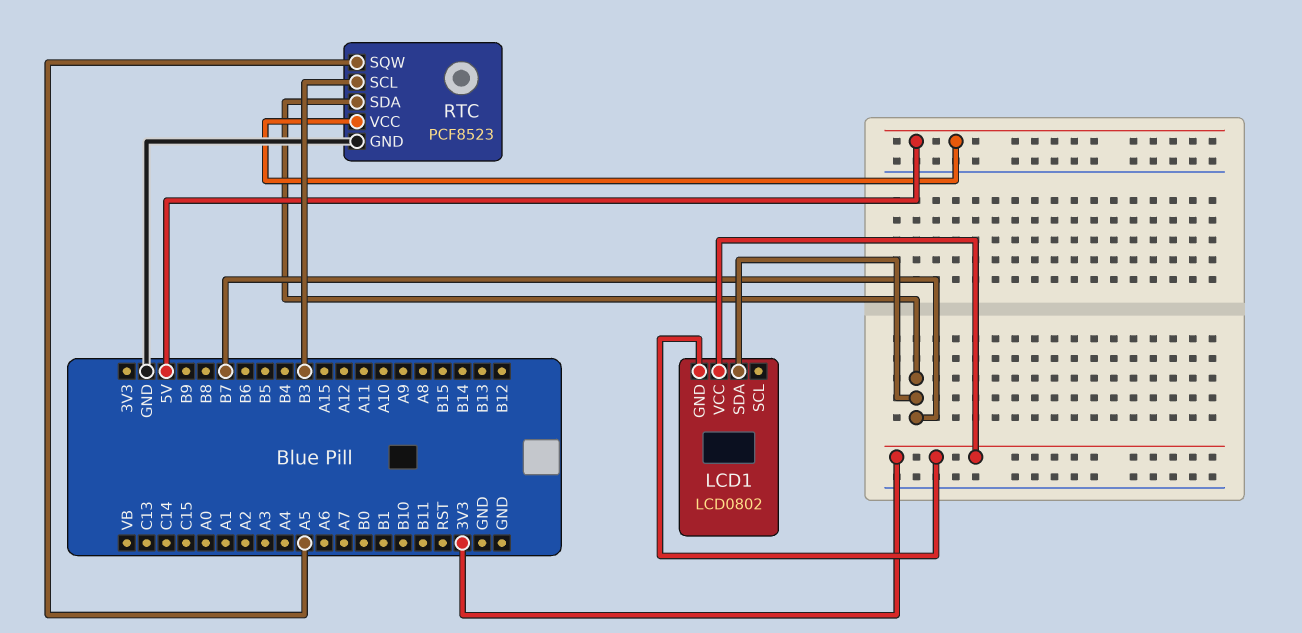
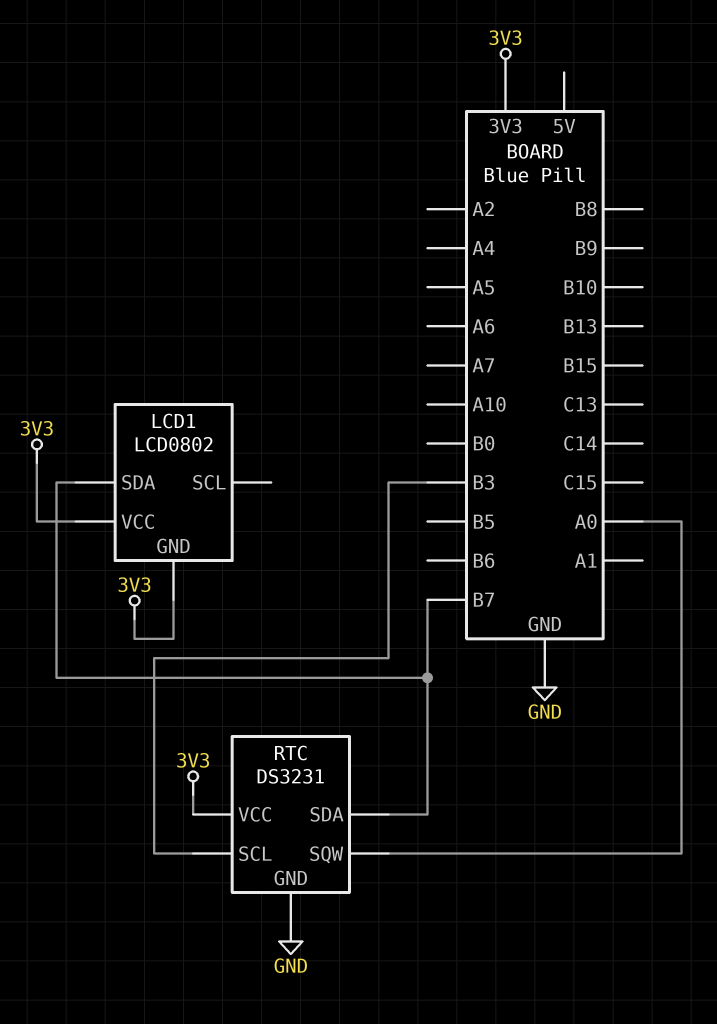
RTC: PCF8523 -> DS3231
RTC pin SQW: A5 -> A0
RTC pin VCC: 5V -> 3V3

